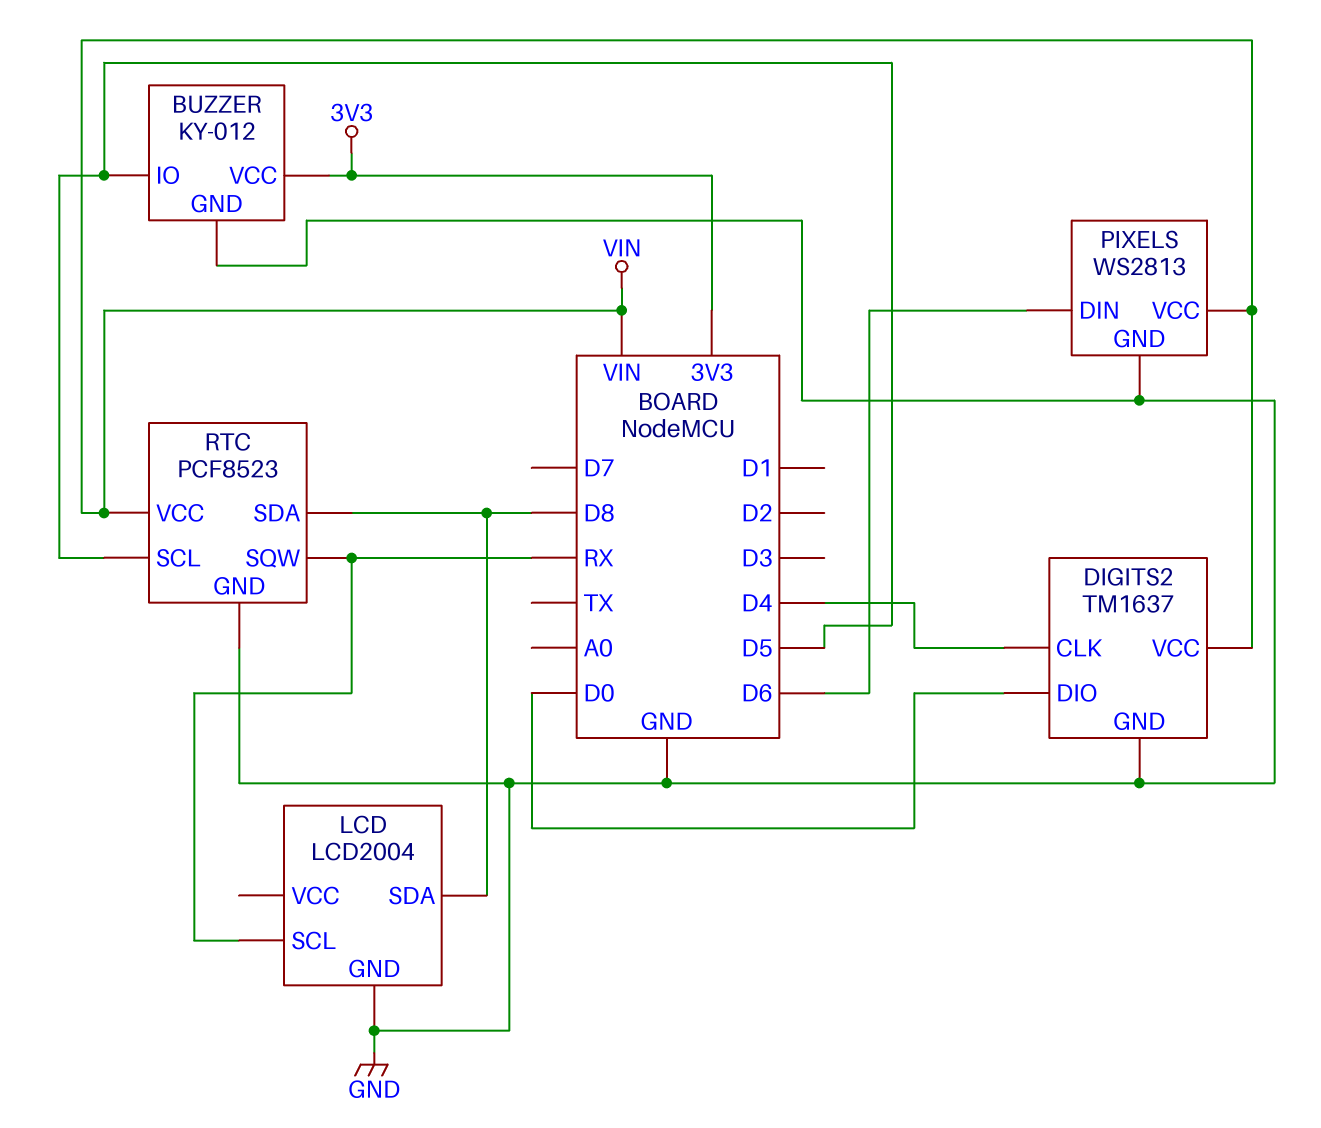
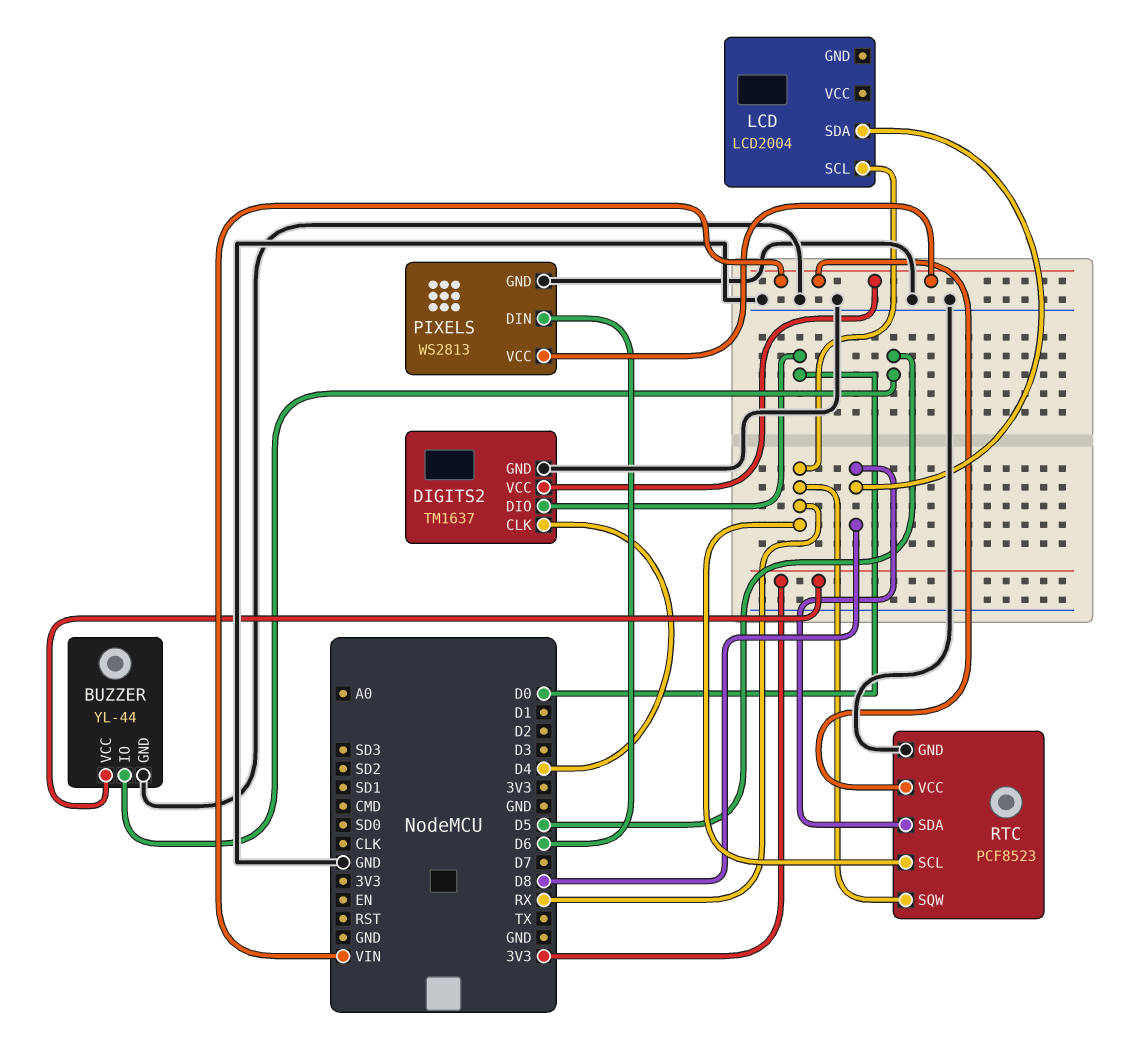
BUZZER: KY-012 -> YL-44
LCD pin GND: GND -> none
RTC pin SCL: D5 -> RX

